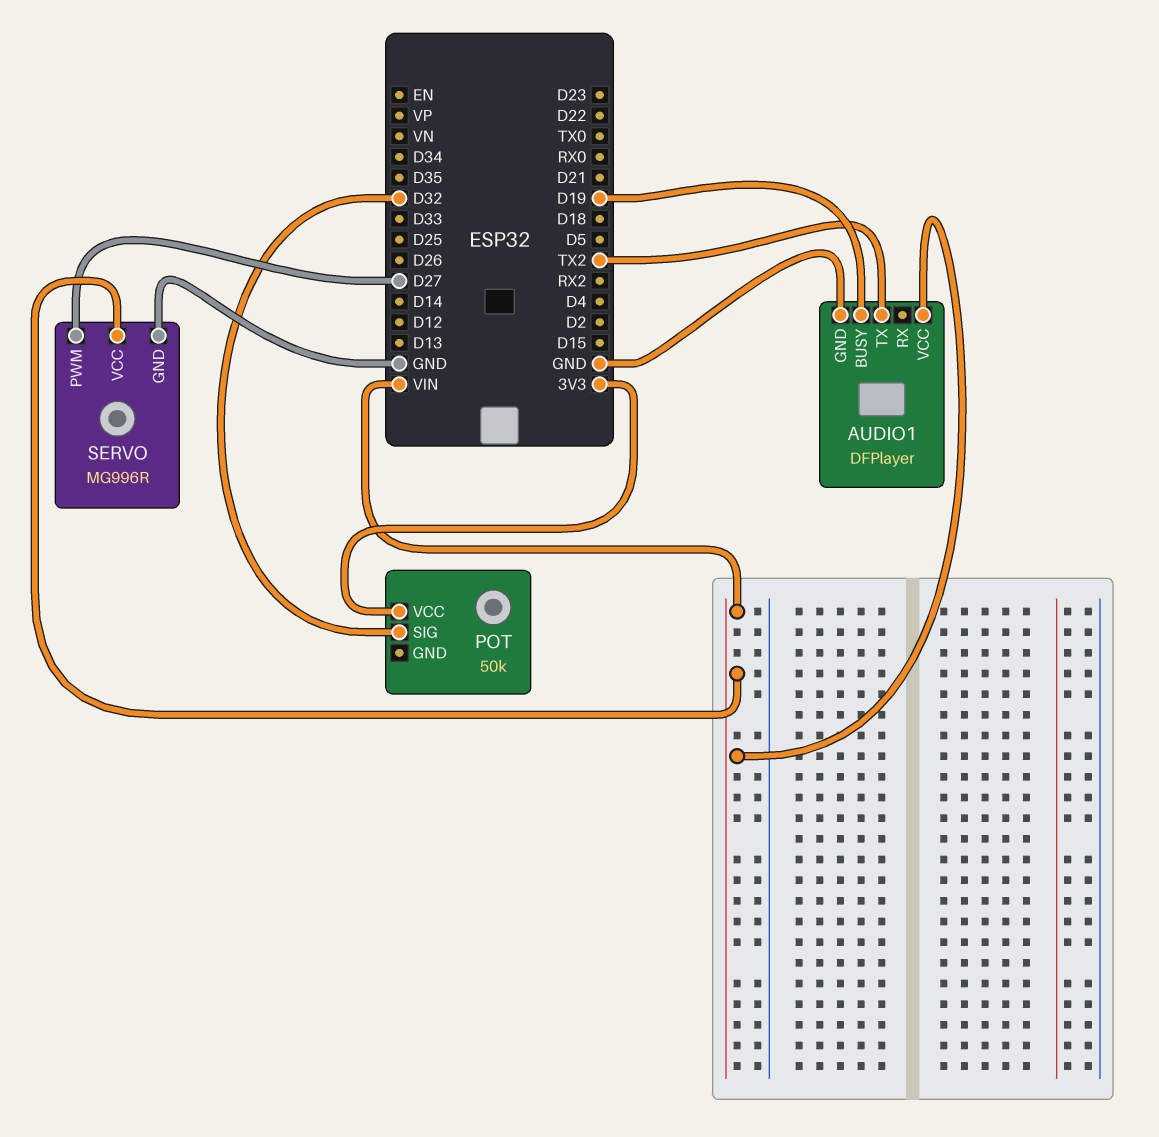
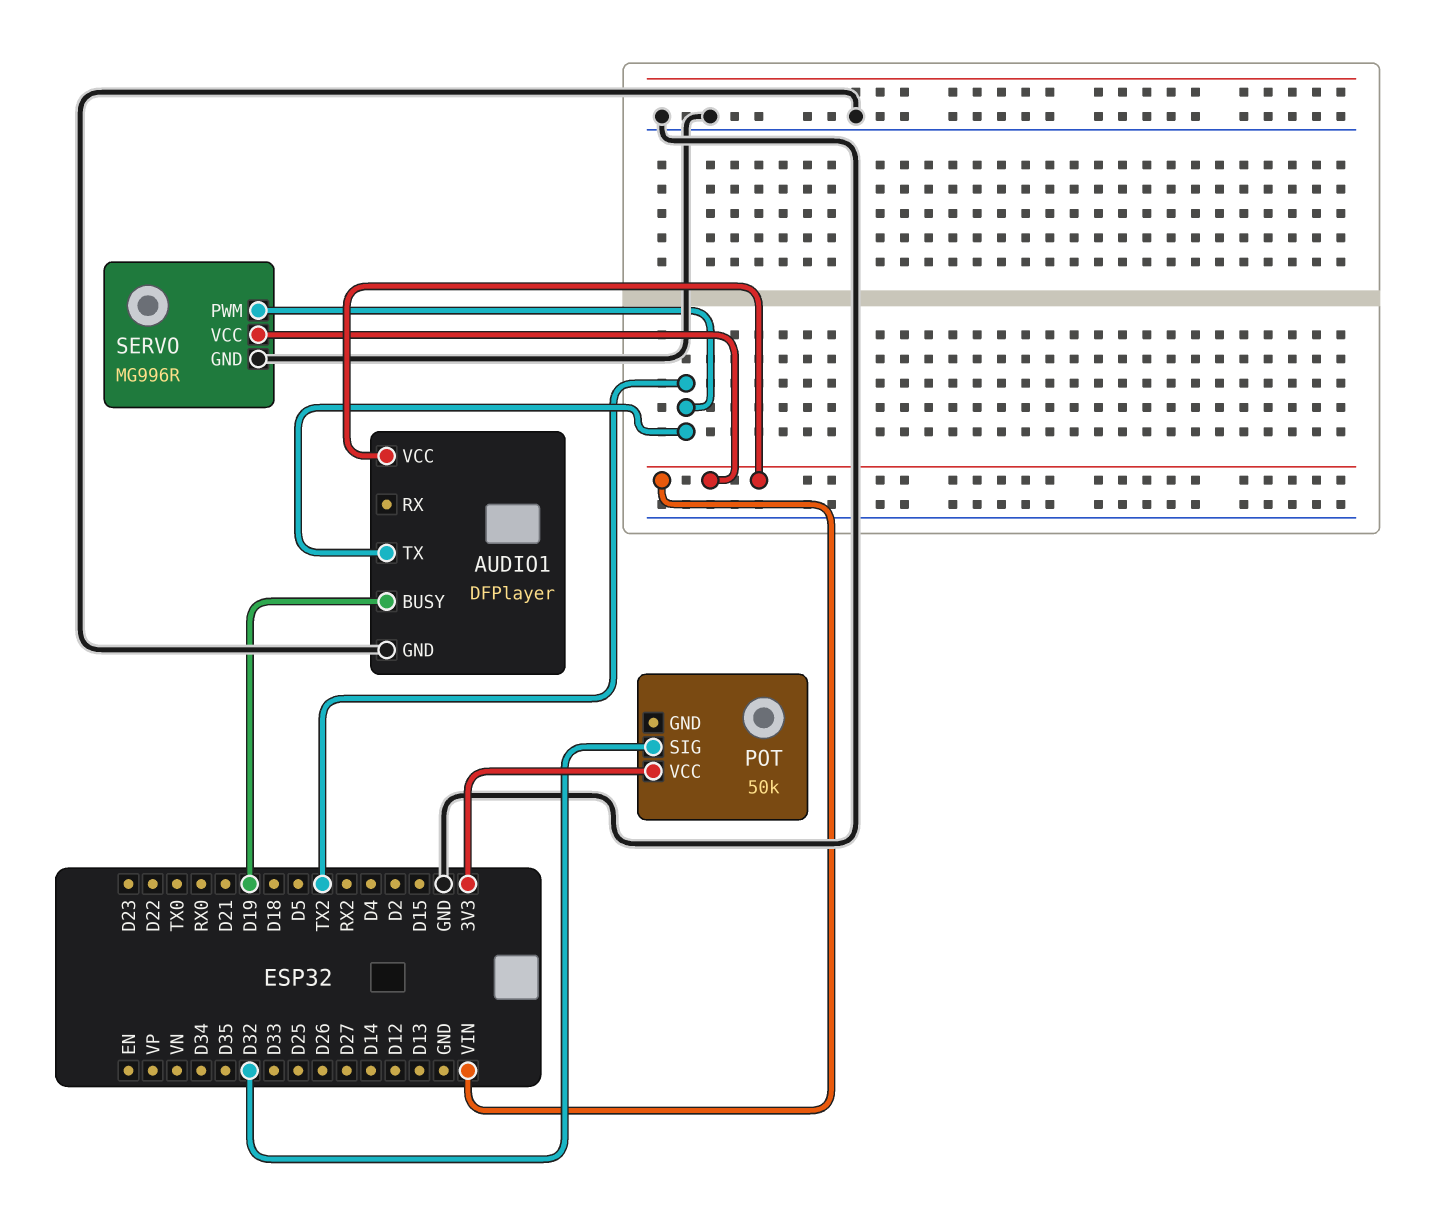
SERVO pin PWM: D27 -> TX2

